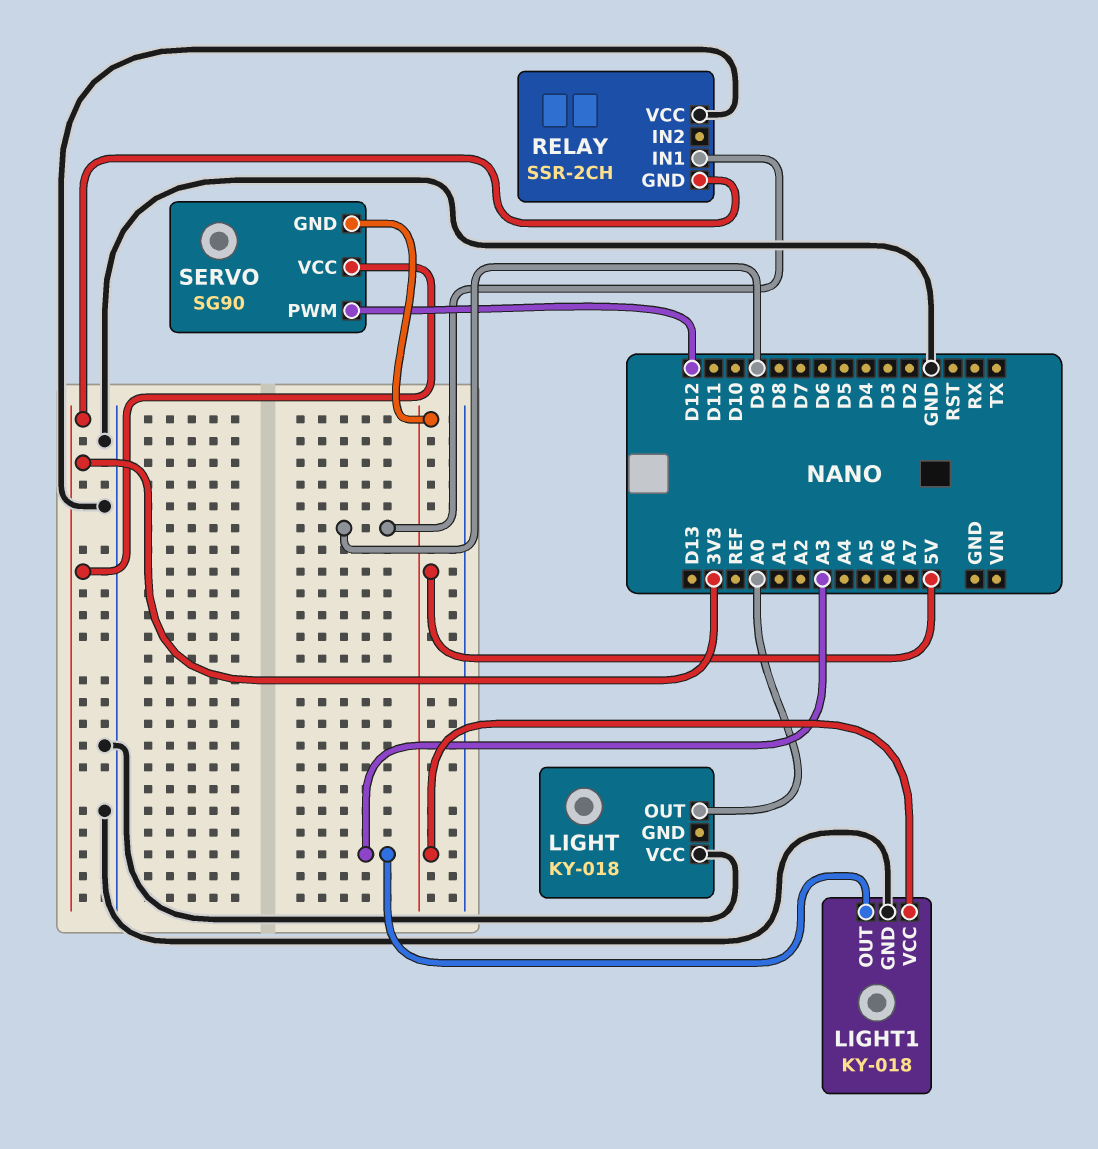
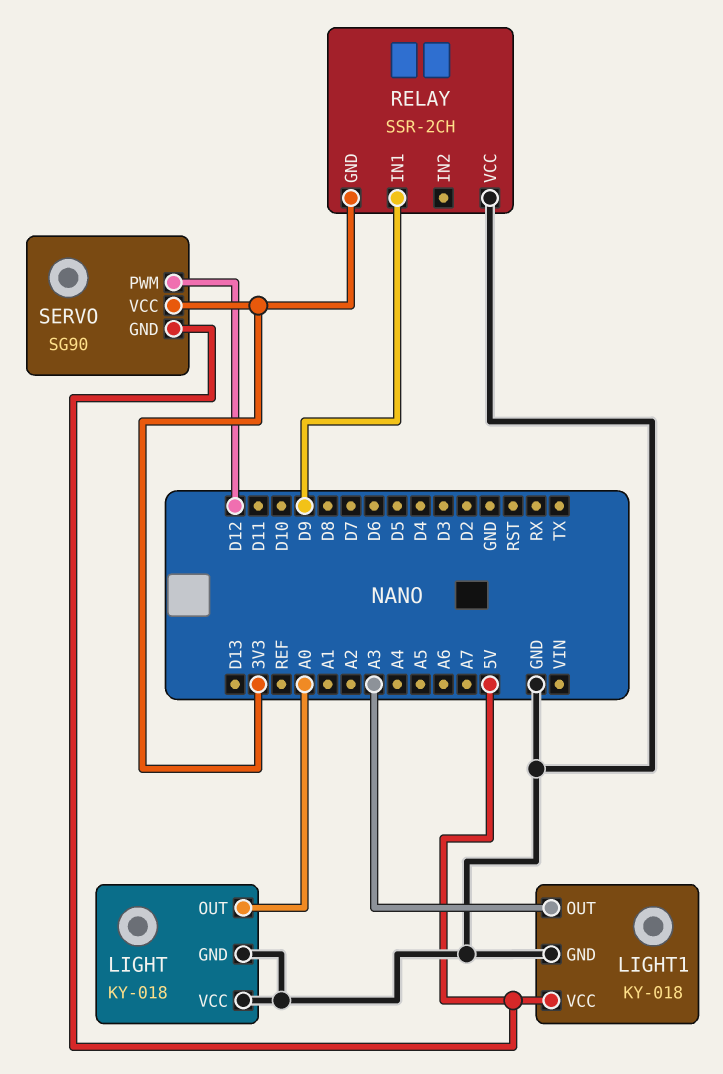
LIGHT pin GND: none -> GND

